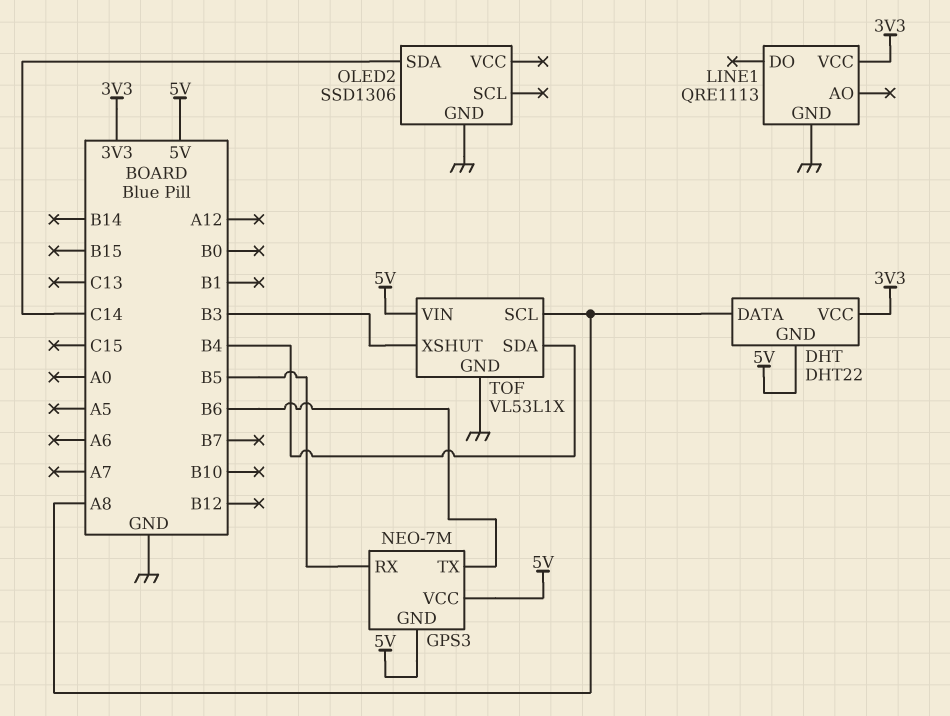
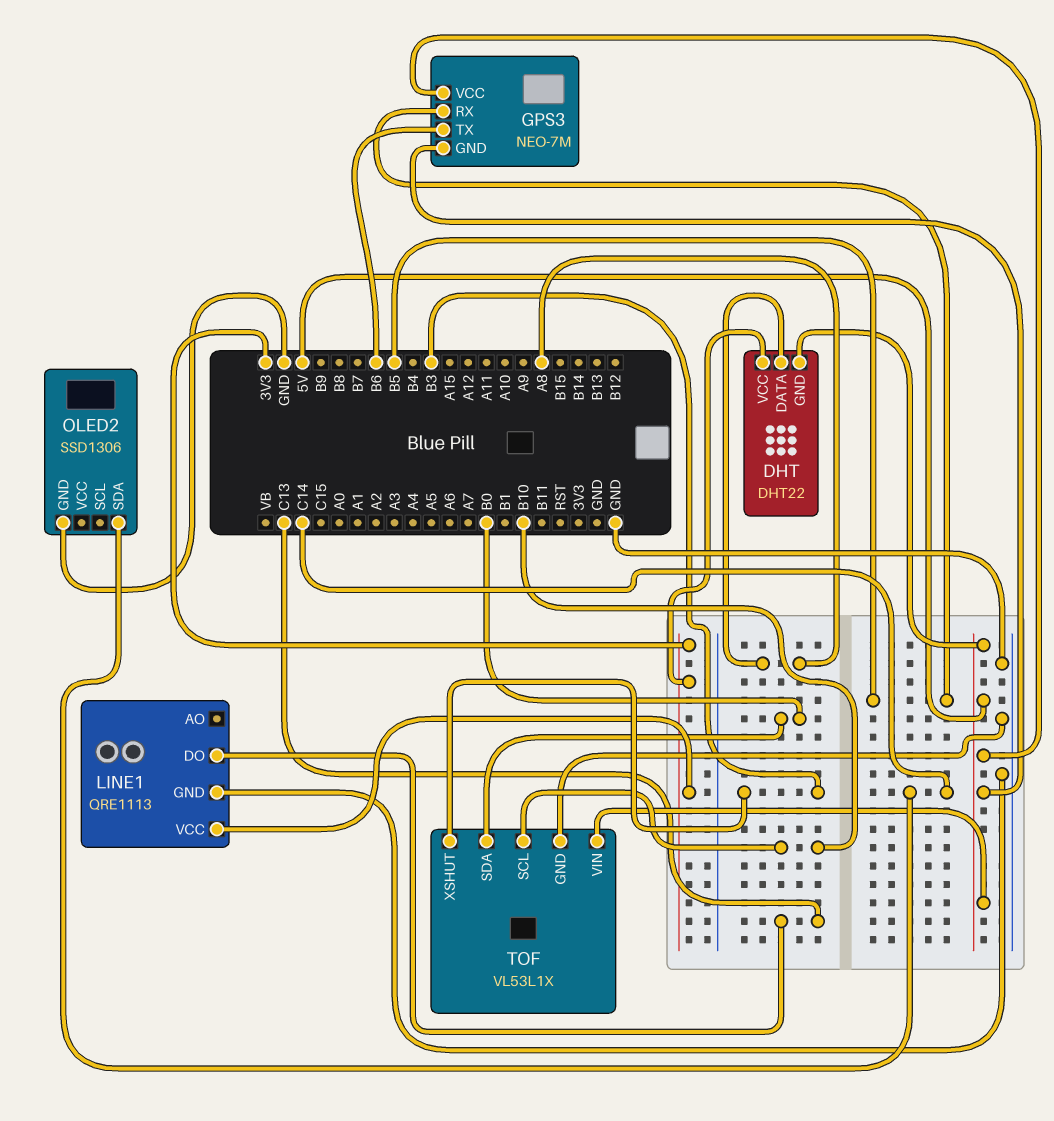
LINE1 pin DO: none -> C13
TOF pin SCL: A8 -> B10
TOF pin SDA: B4 -> B0

